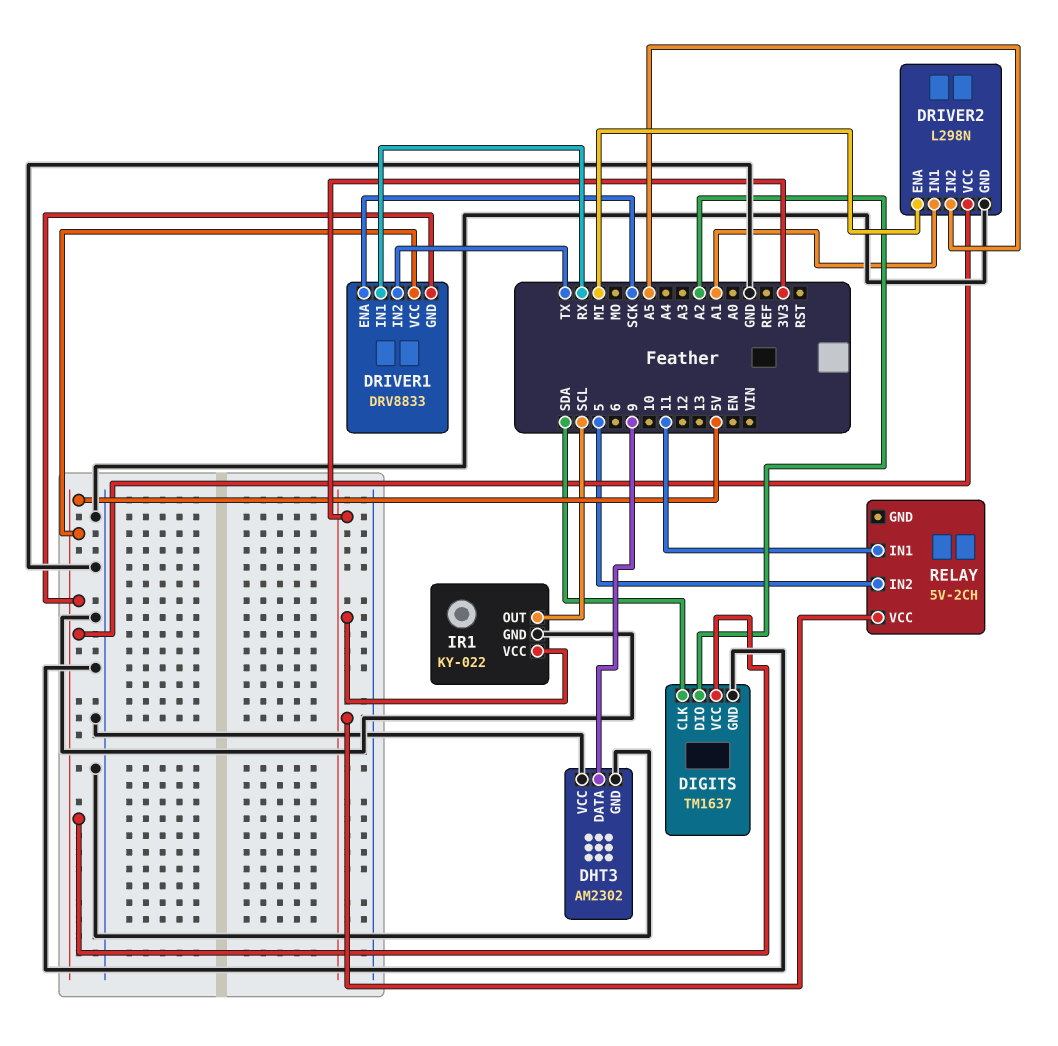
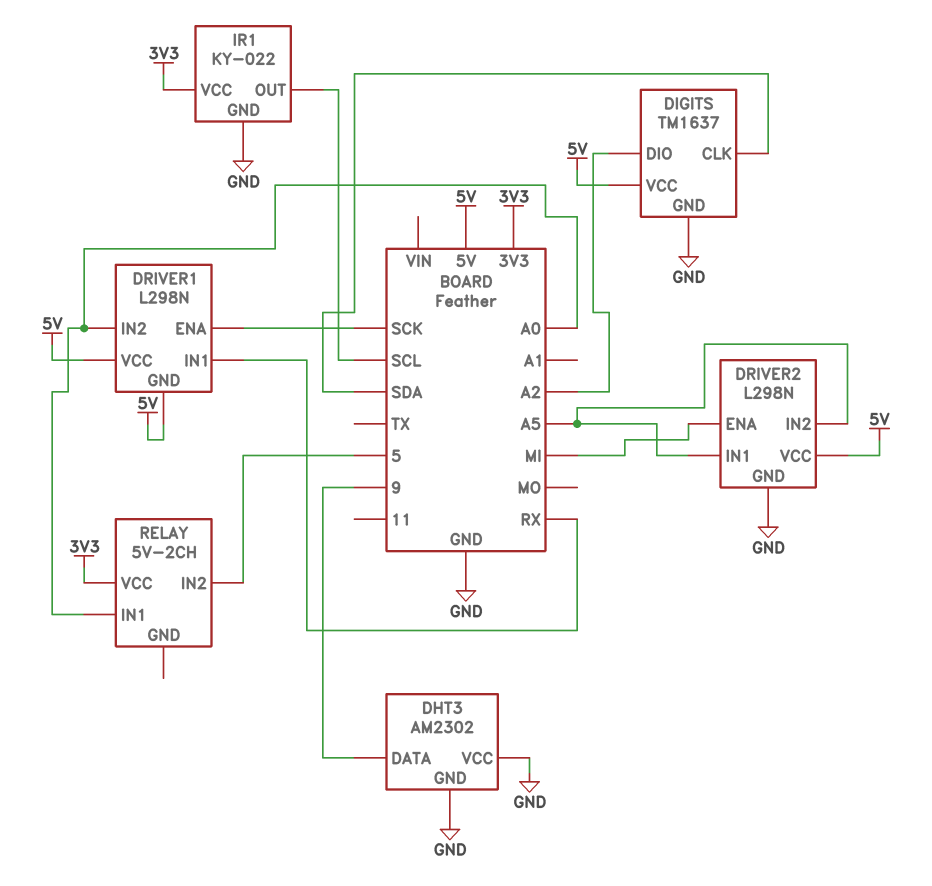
DRIVER1: DRV8833 -> L298N
DRIVER1 pin IN2: TX -> A0
DRIVER2 pin IN1: A1 -> A5
RELAY pin IN1: 11 -> A0

